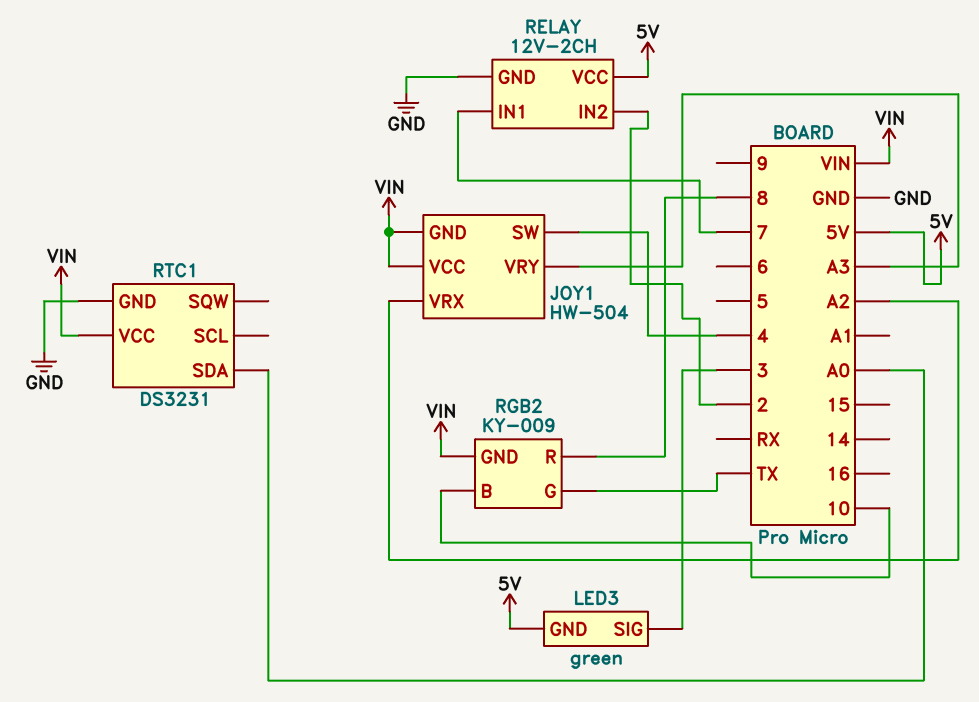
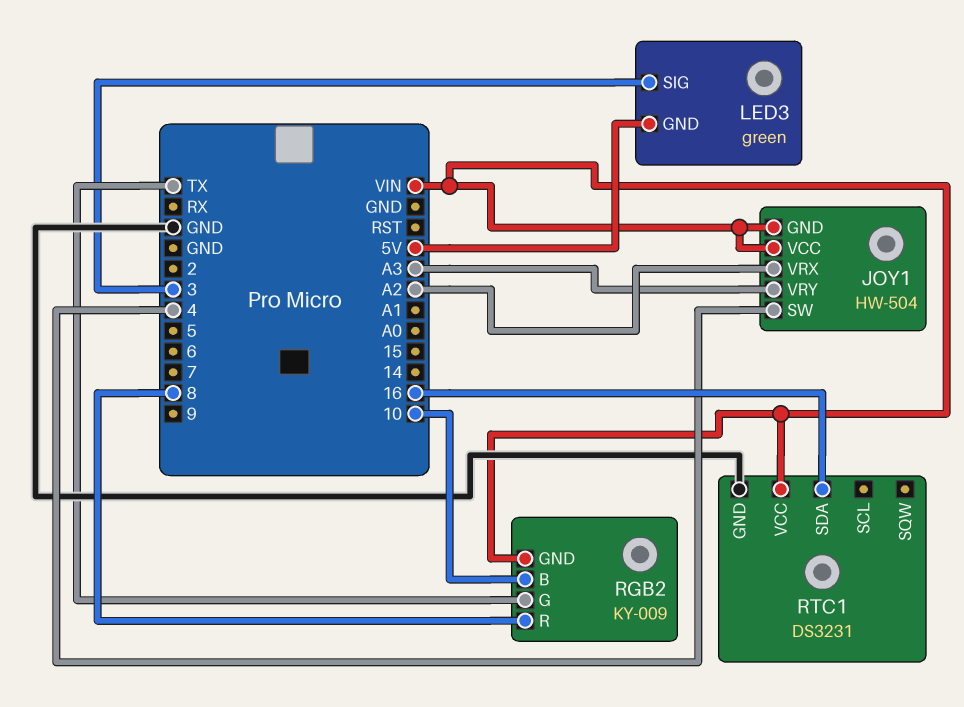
RELAY: 12V-2CH -> none
RELAY pin GND: GND -> none
RELAY pin IN1: 7 -> none
RELAY pin IN2: 2 -> none
RELAY pin VCC: 5V -> none
RTC1 pin SDA: A0 -> 16

